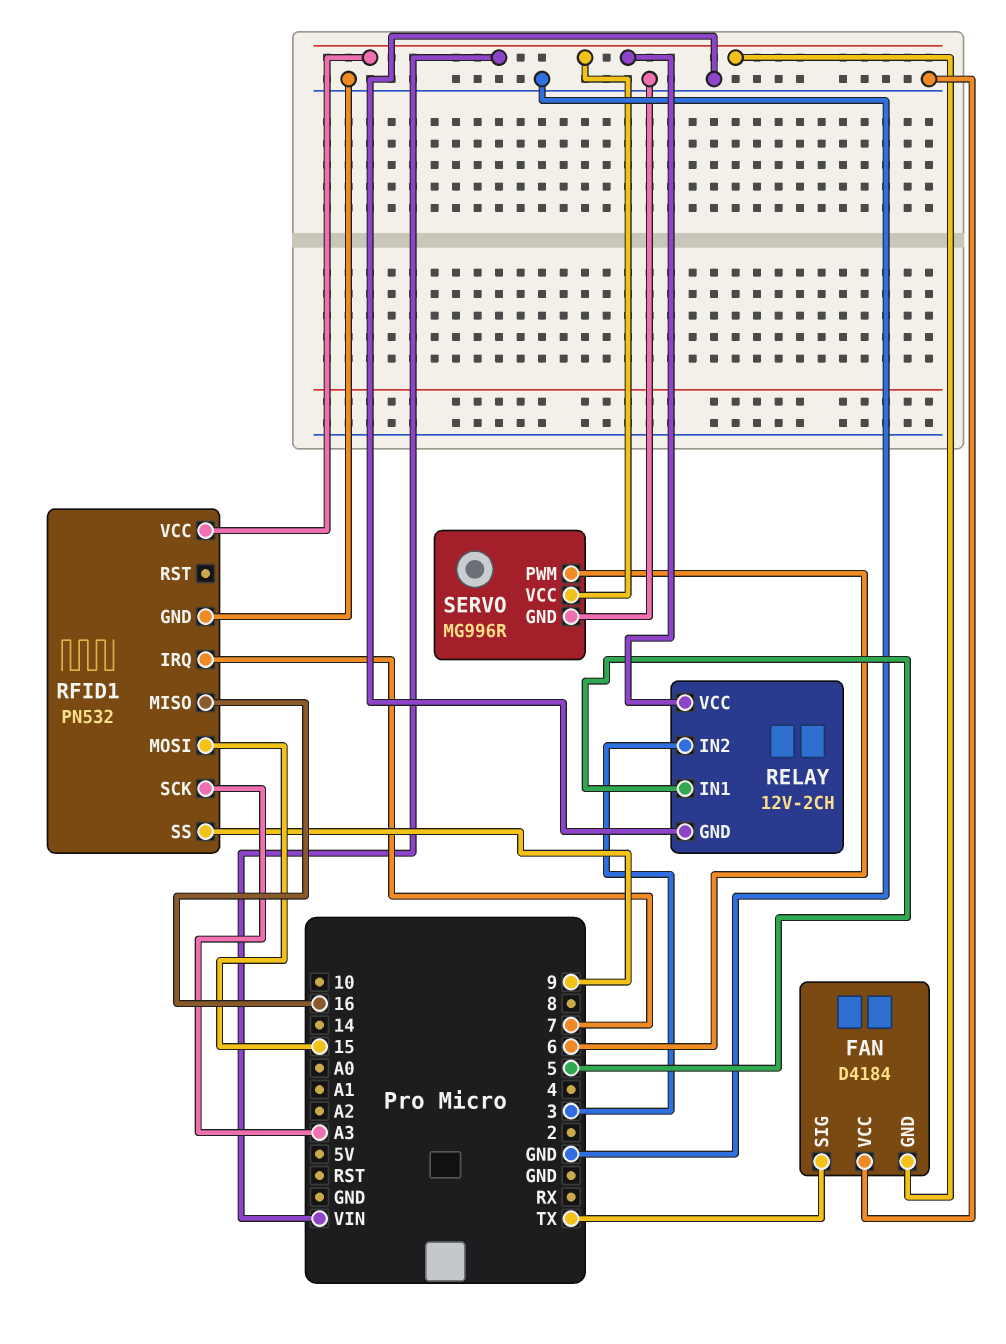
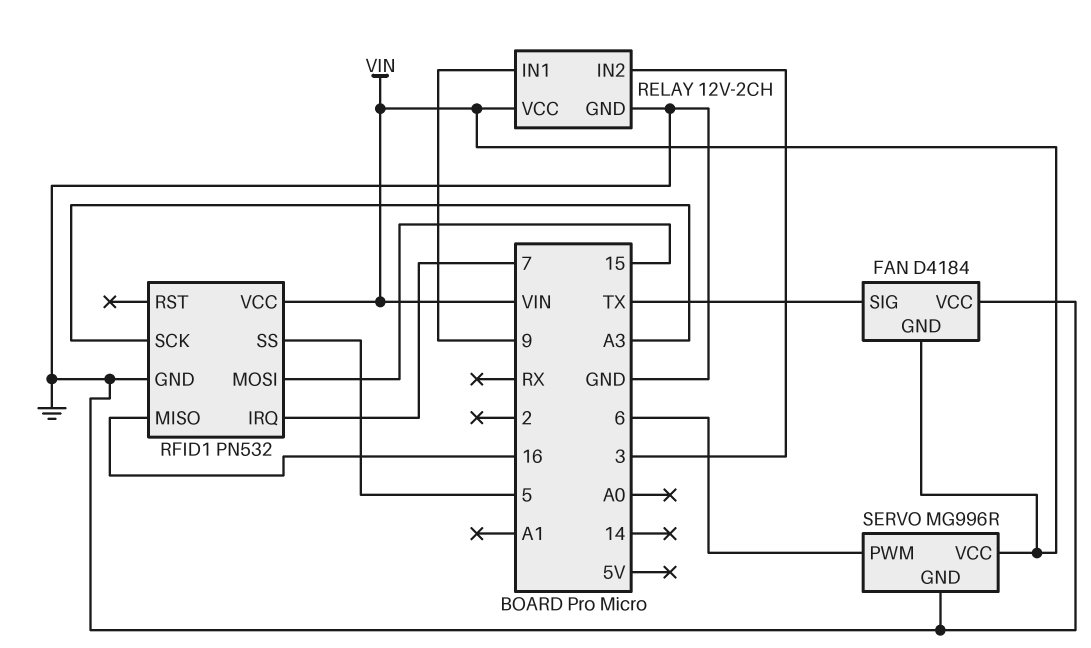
RELAY pin IN1: 5 -> 9
RFID1 pin SS: 9 -> 5

